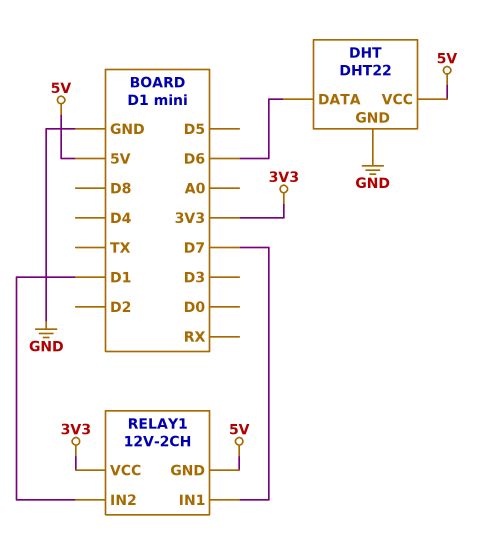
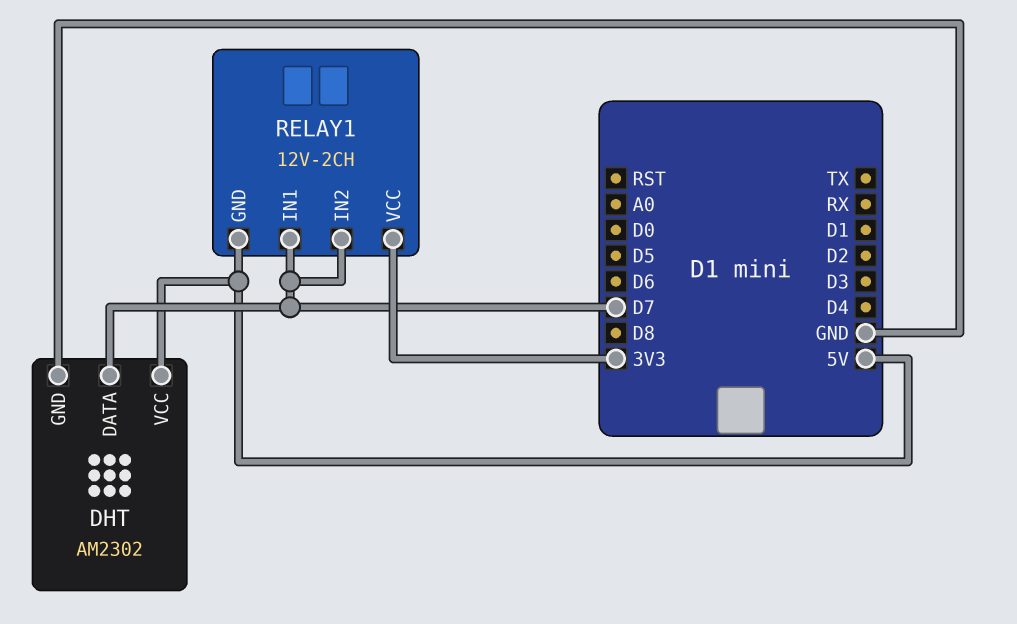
DHT: DHT22 -> AM2302
DHT pin DATA: D6 -> D7
RELAY1 pin IN2: D1 -> D7

